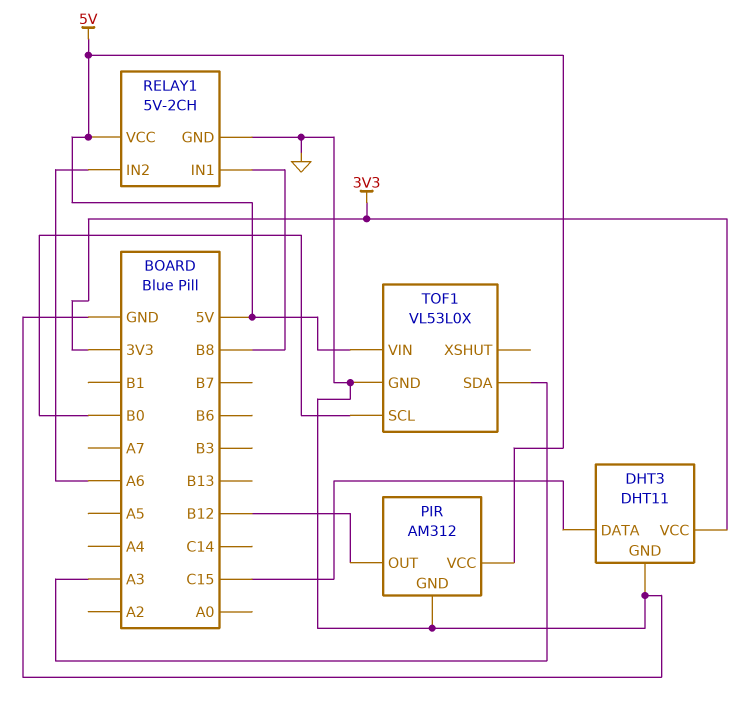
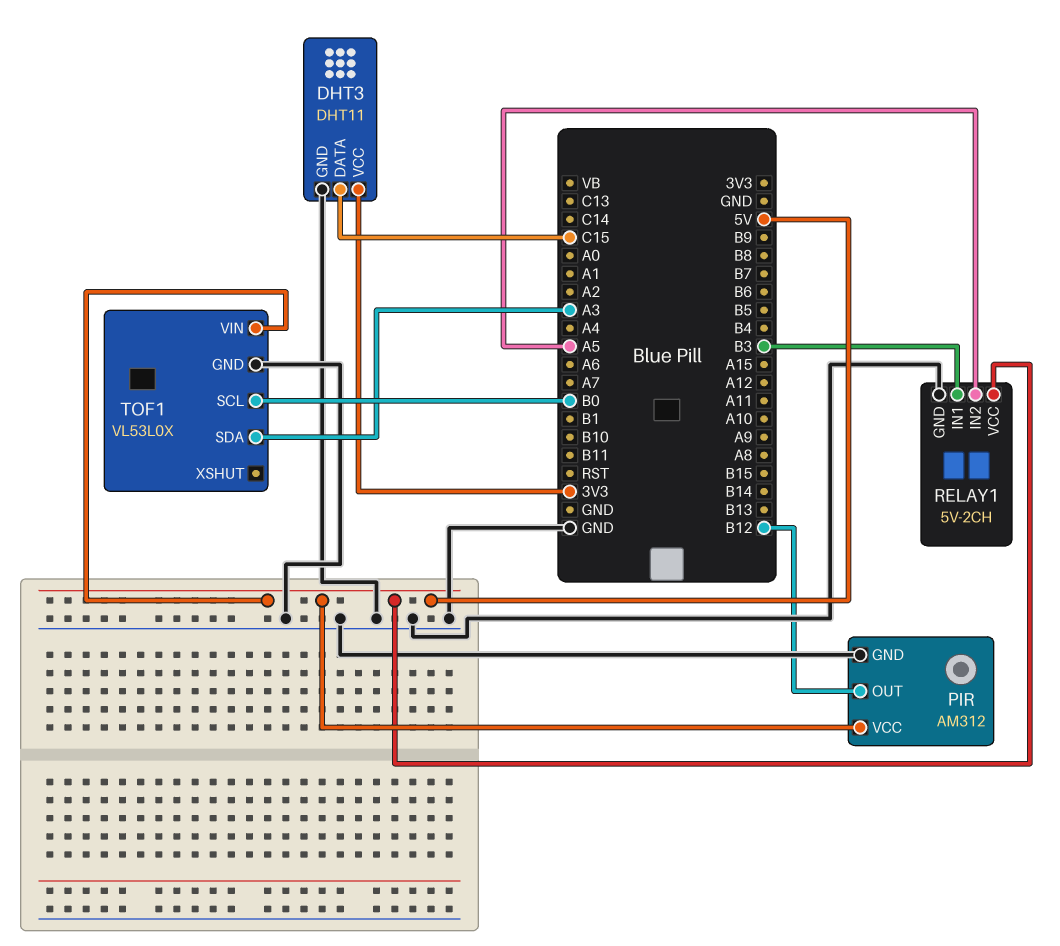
RELAY1 pin IN1: B8 -> B3
RELAY1 pin IN2: A6 -> A5

